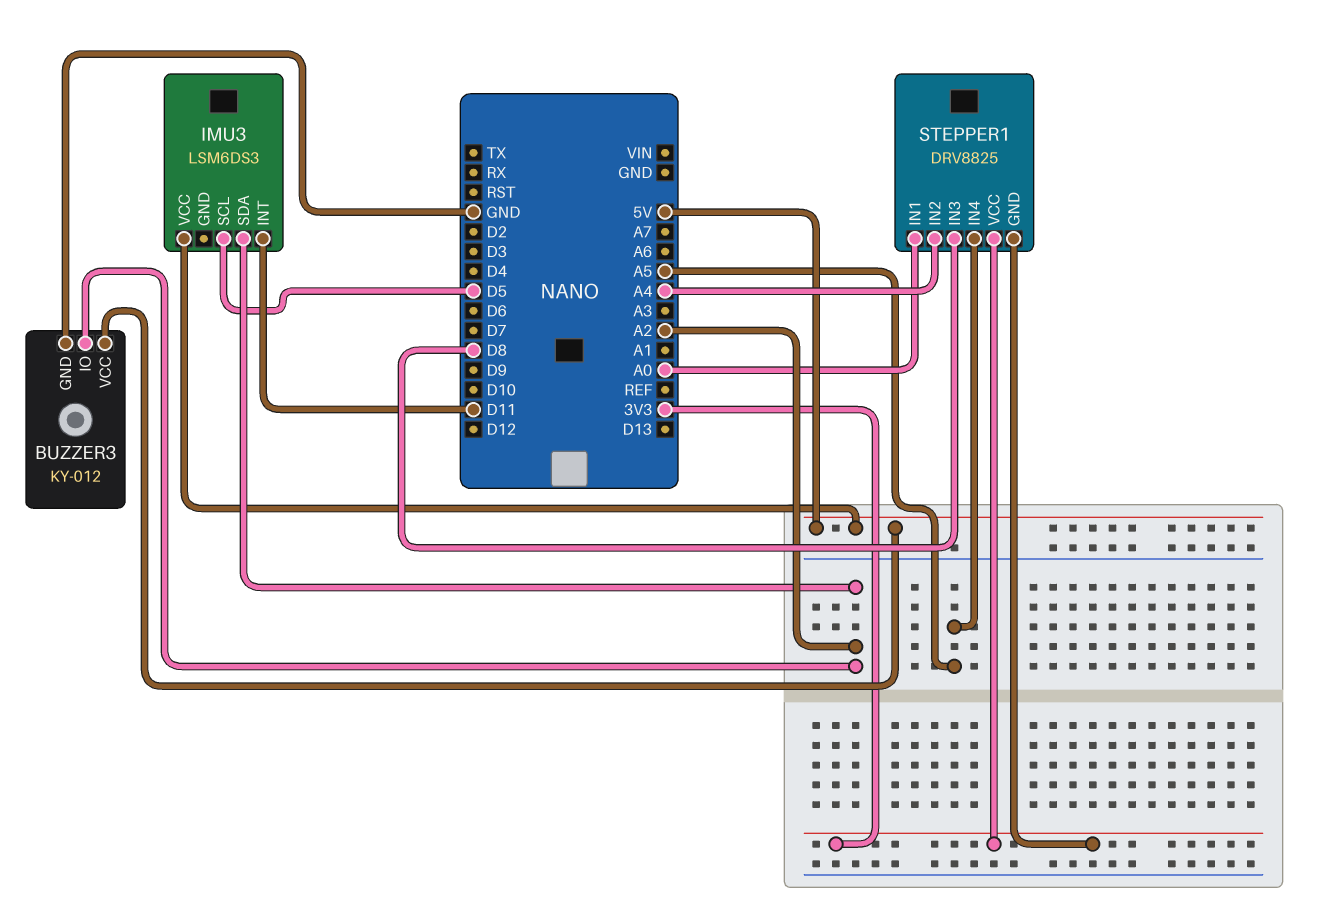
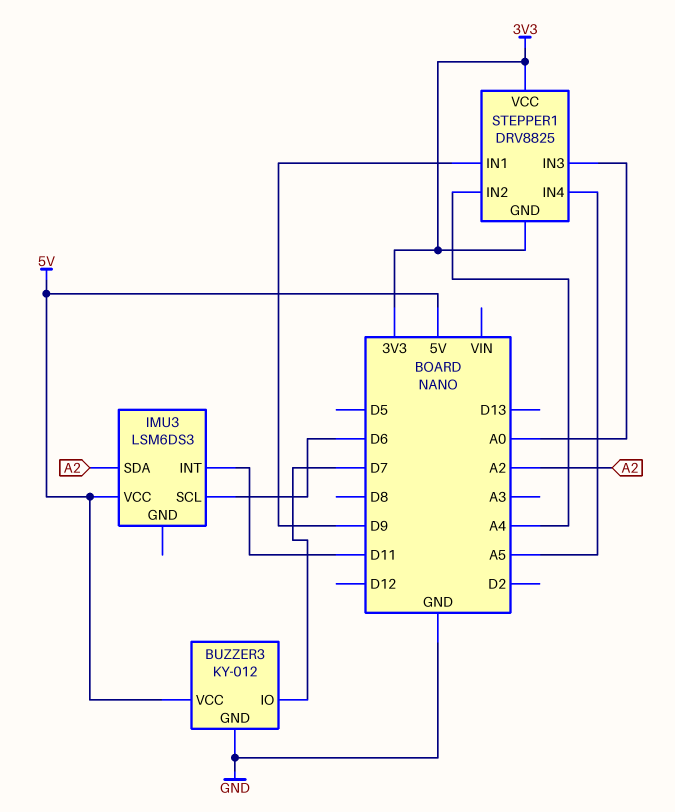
BUZZER3 pin IO: A2 -> D7
IMU3 pin SCL: D5 -> D6
STEPPER1 pin IN1: A0 -> D9
STEPPER1 pin IN3: D8 -> A0

